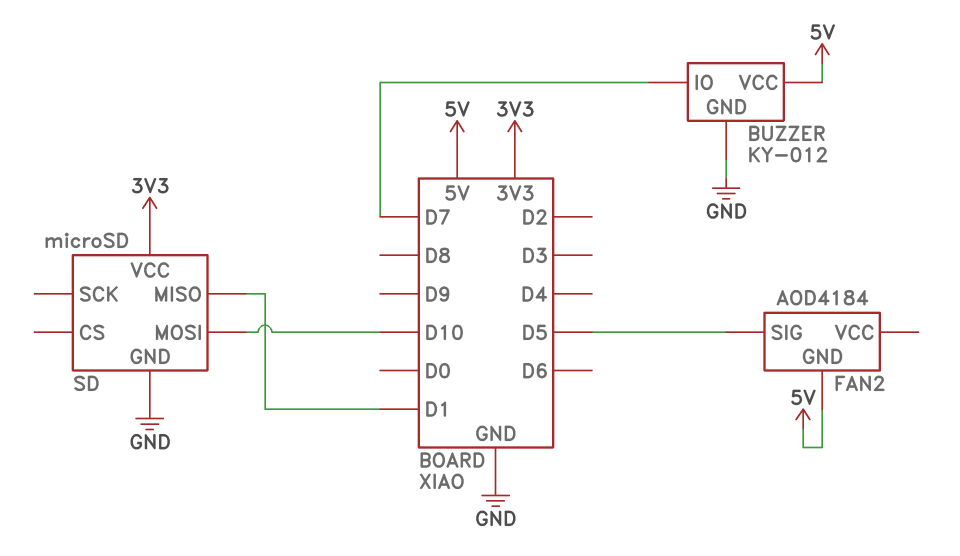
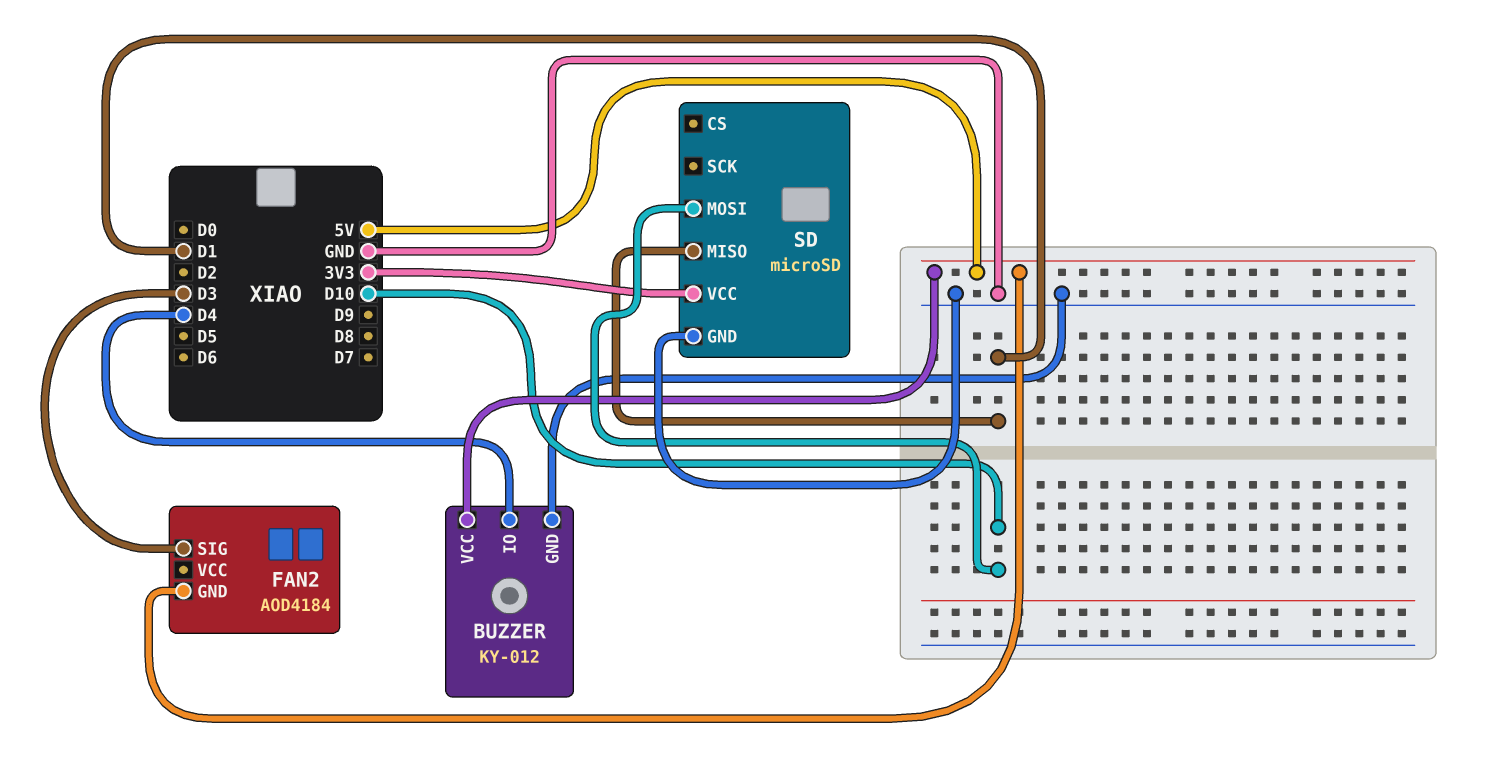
BUZZER pin IO: D7 -> D4
FAN2 pin SIG: D5 -> D3

